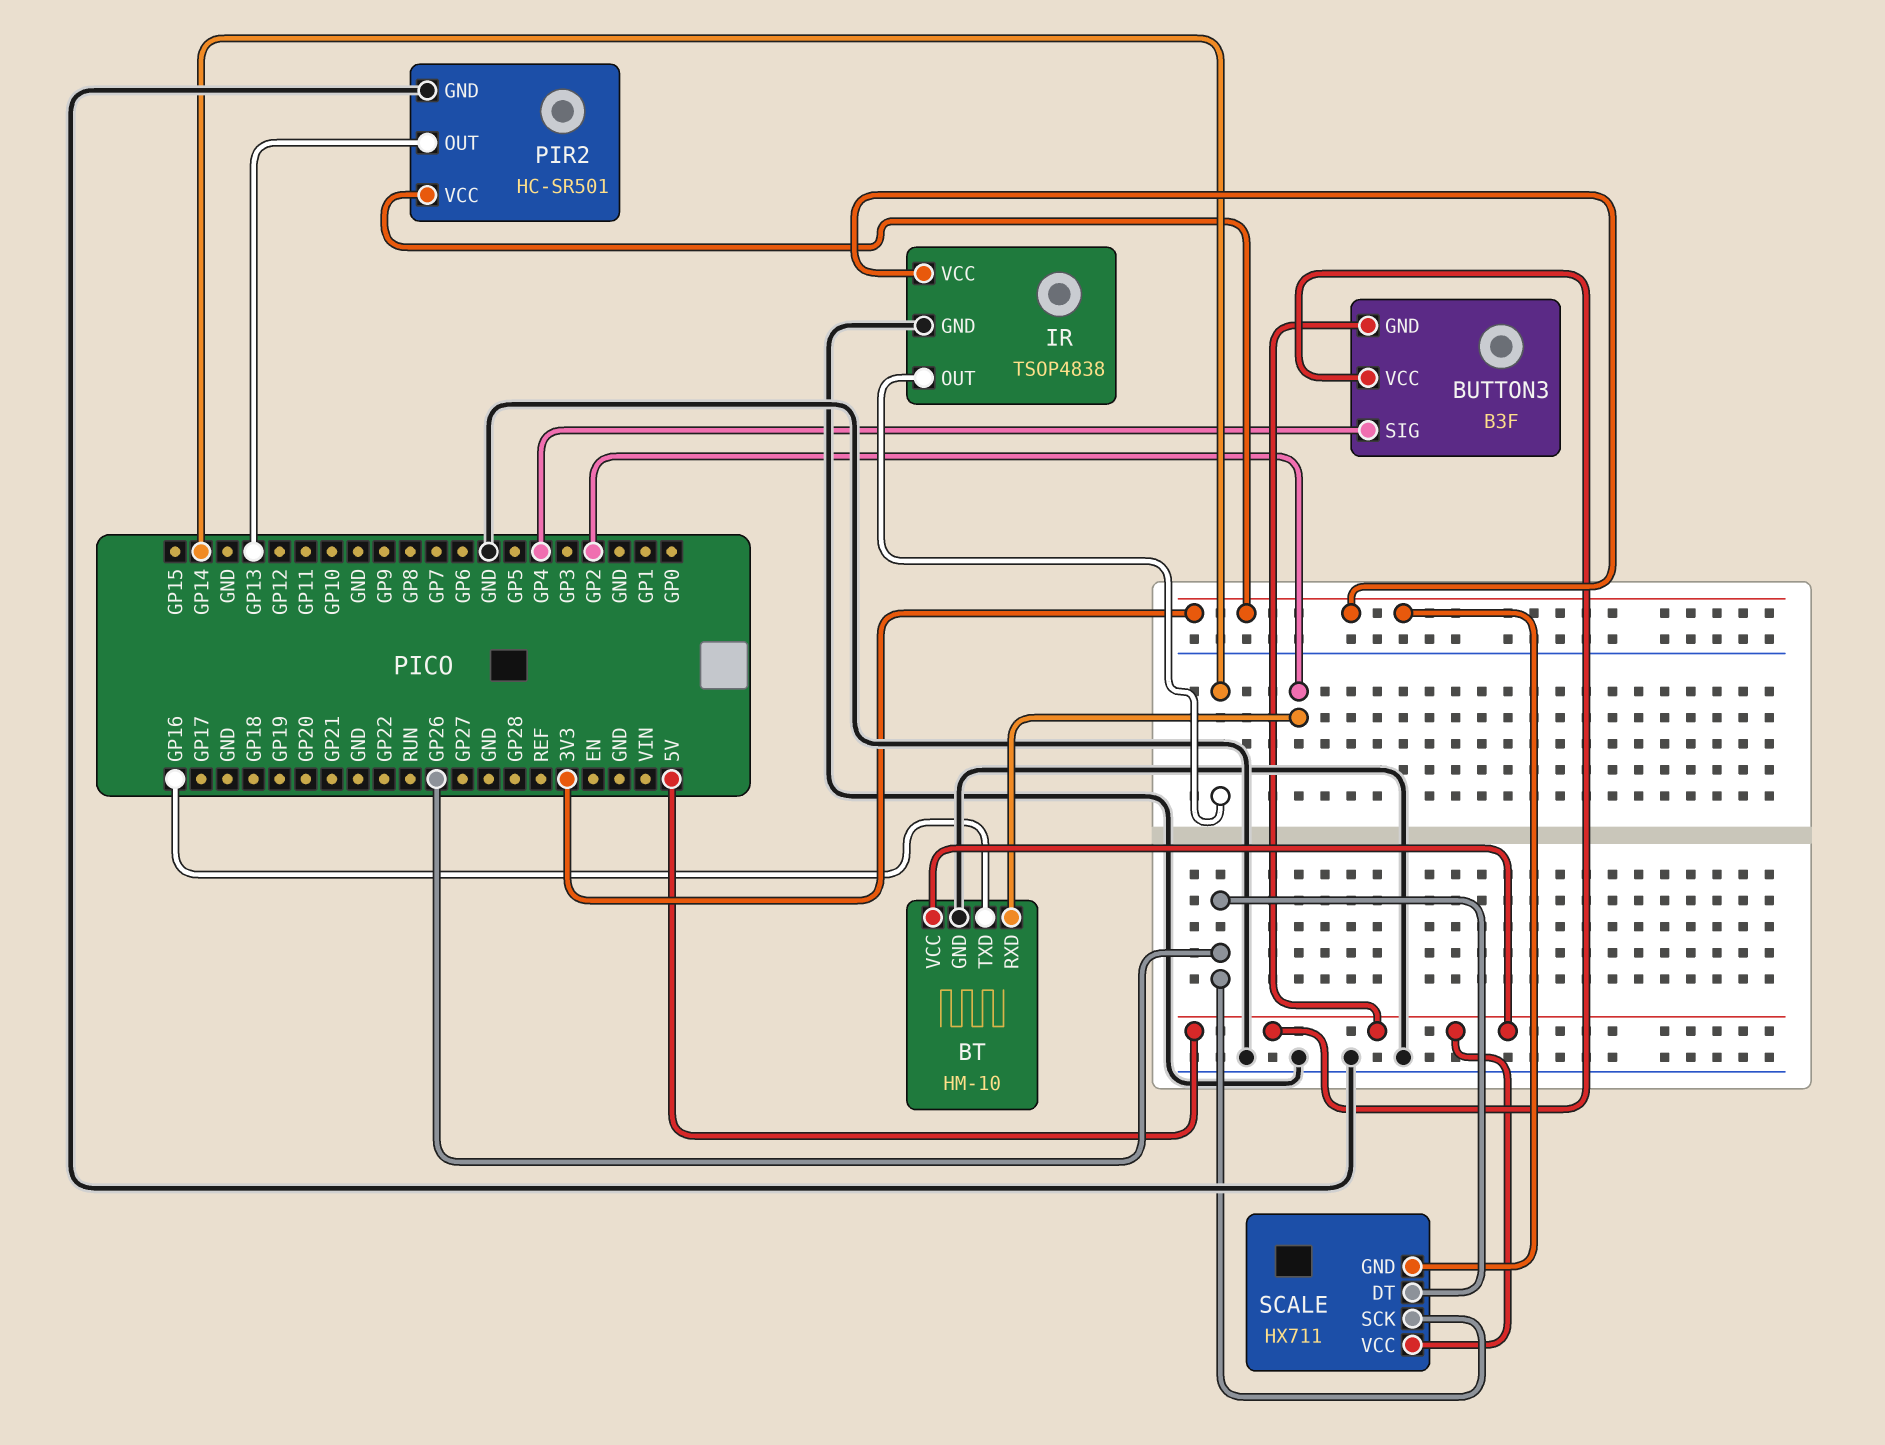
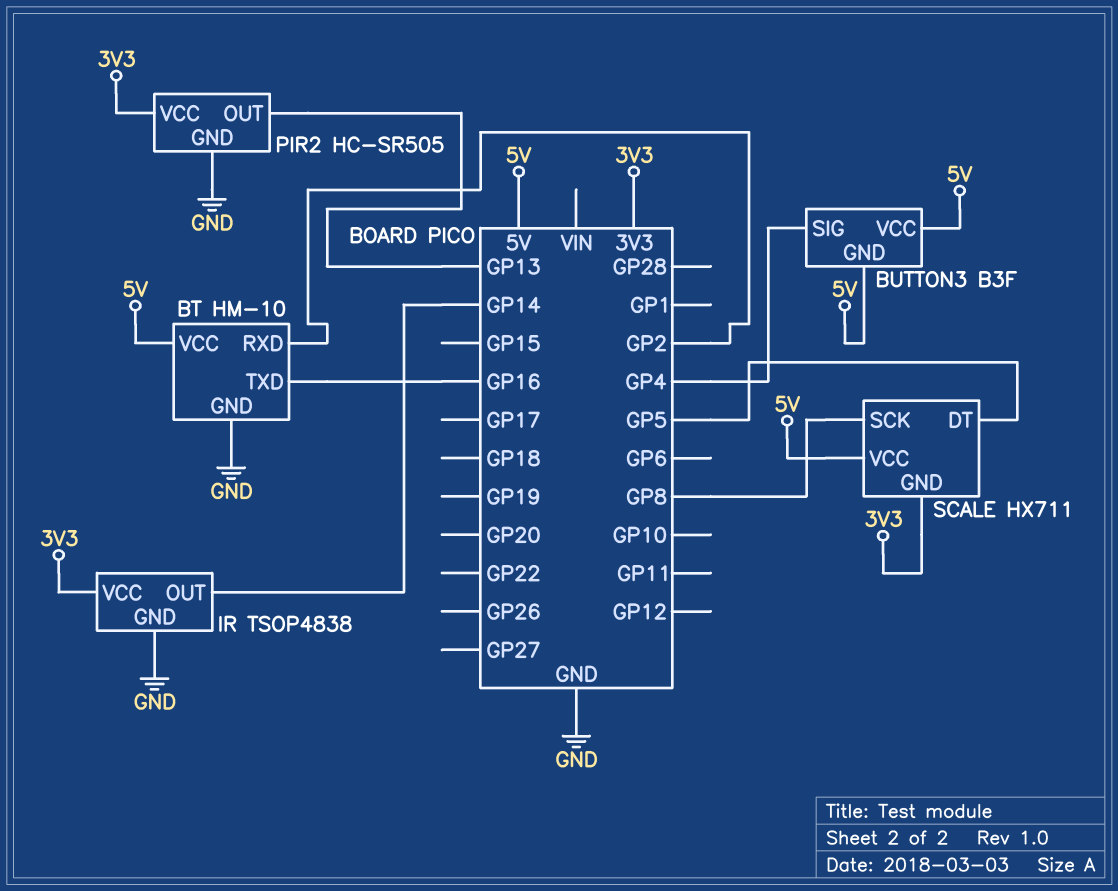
PIR2: HC-SR501 -> HC-SR505
SCALE pin DT: GP26 -> GP5
SCALE pin SCK: GP26 -> GP8

